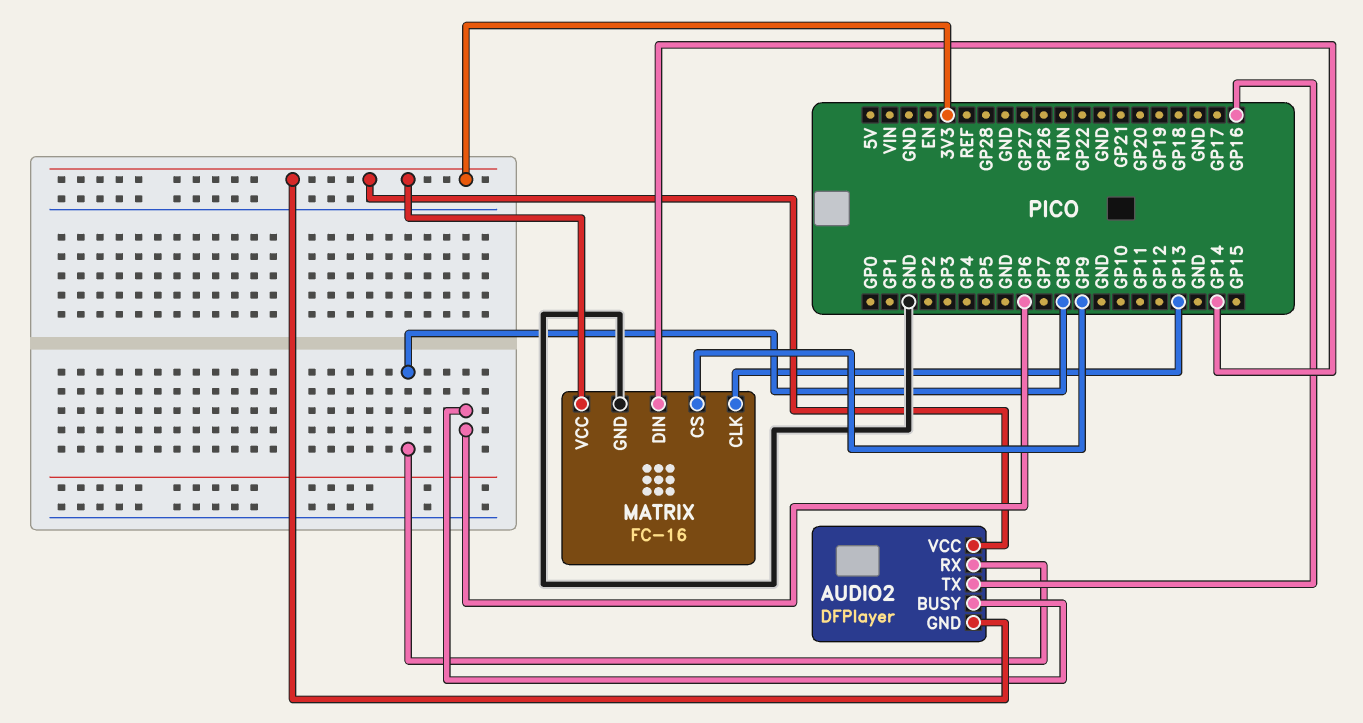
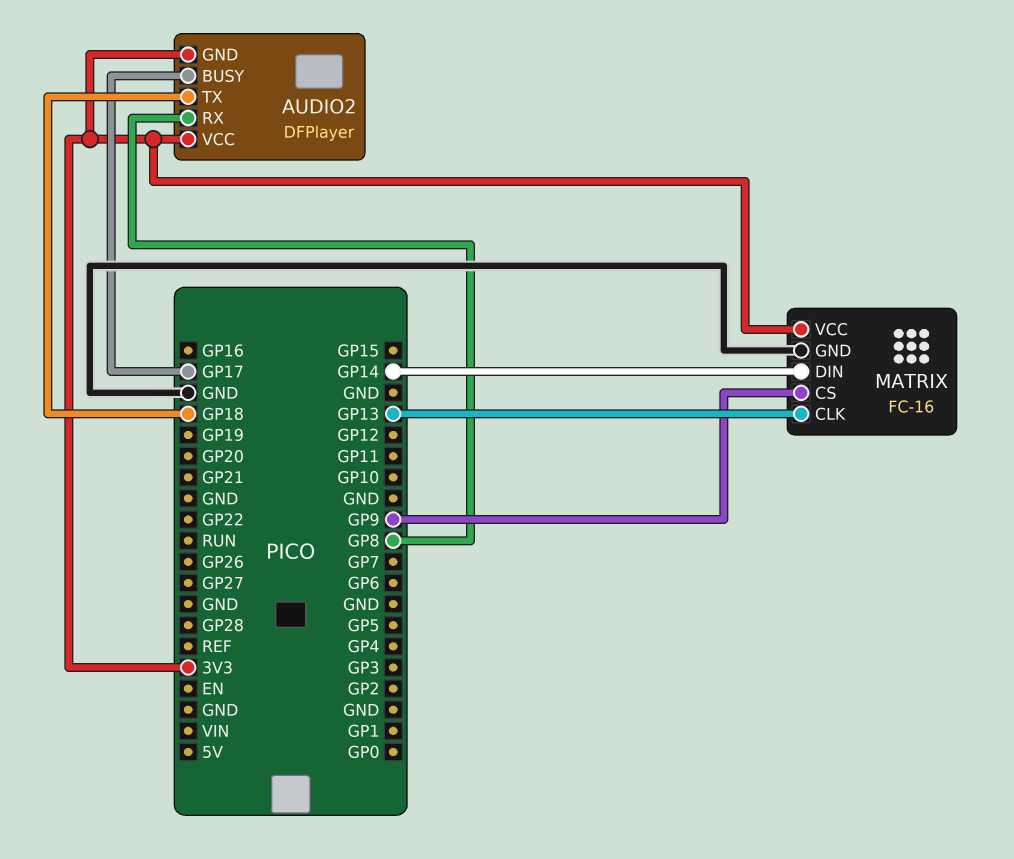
AUDIO2 pin BUSY: GP6 -> GP17
AUDIO2 pin TX: GP16 -> GP18

